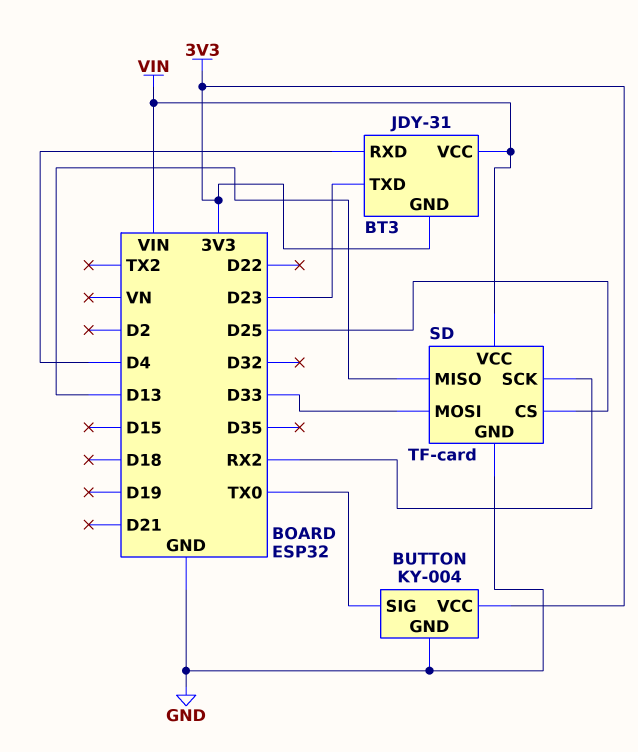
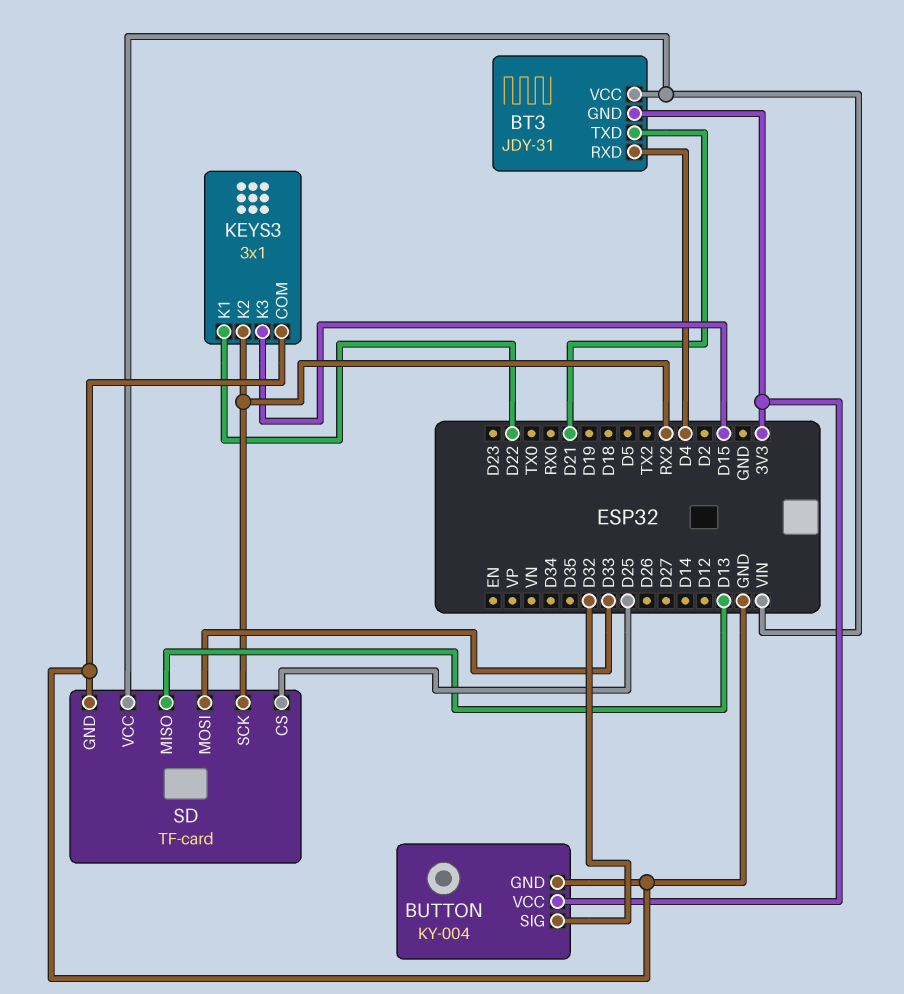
BT3 pin TXD: D23 -> D21
BUTTON pin SIG: TX0 -> D32
KEYS3: none -> 3x1
KEYS3 pin COM: none -> GND
KEYS3 pin K1: none -> D22
KEYS3 pin K2: none -> RX2
KEYS3 pin K3: none -> D15

